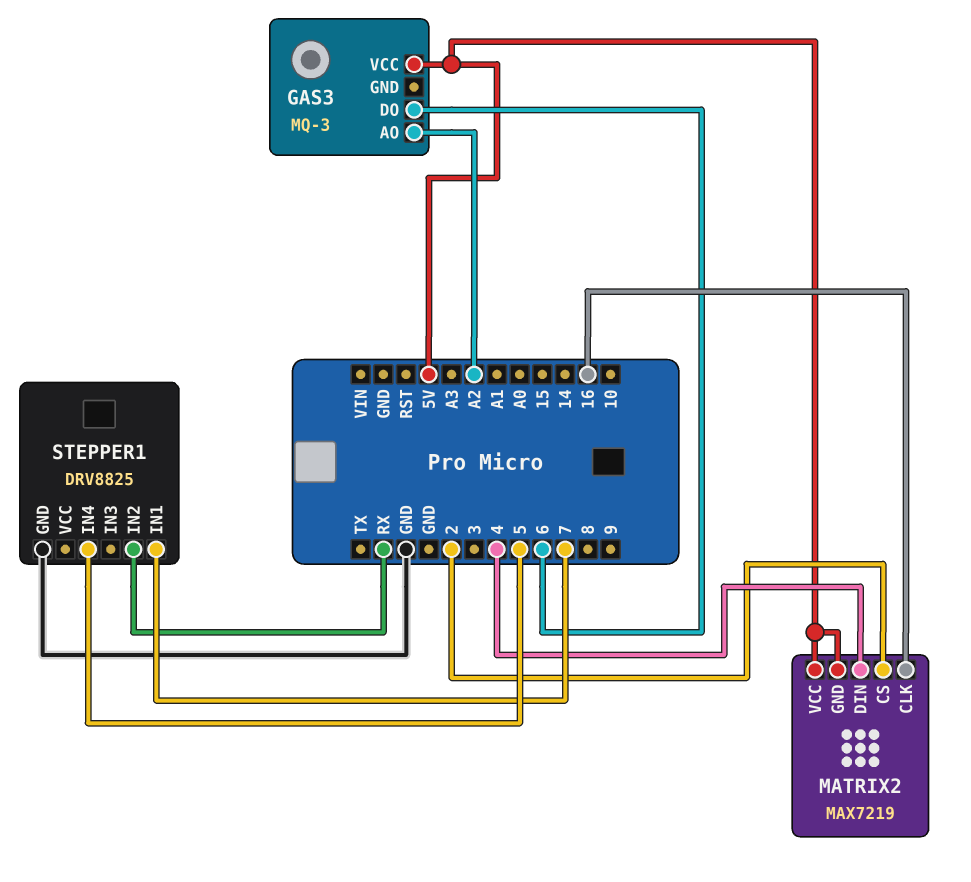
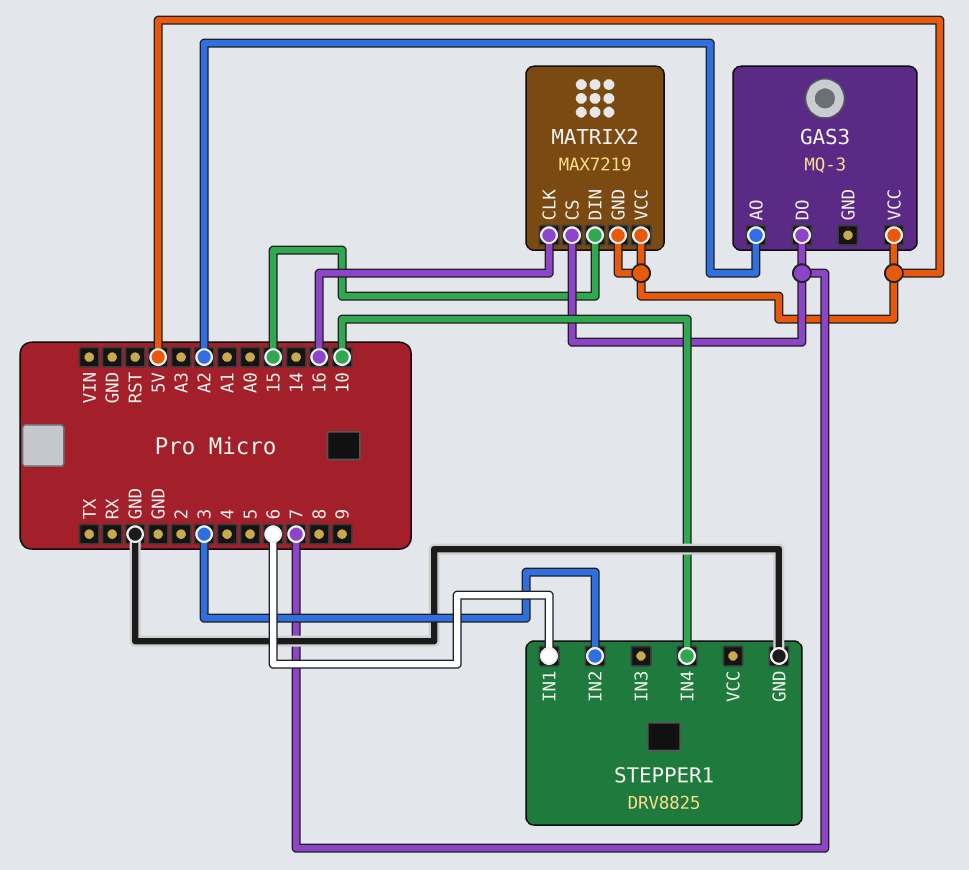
GAS3 pin DO: 6 -> 7
MATRIX2 pin CS: 2 -> 7
MATRIX2 pin DIN: 4 -> 15
STEPPER1 pin IN1: 7 -> 6
STEPPER1 pin IN2: RX -> 3
STEPPER1 pin IN4: 5 -> 10

